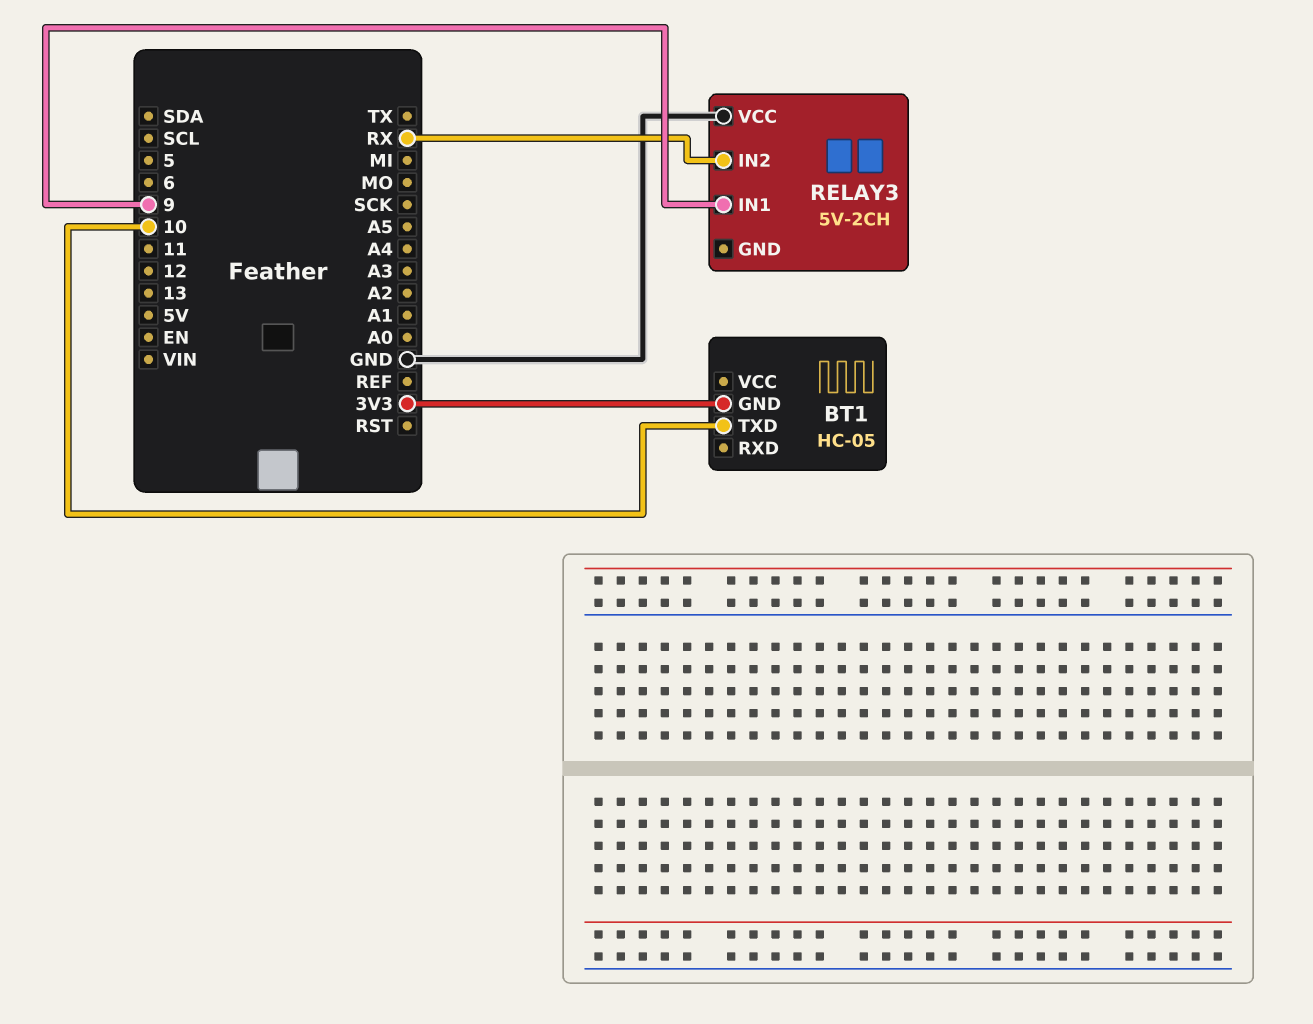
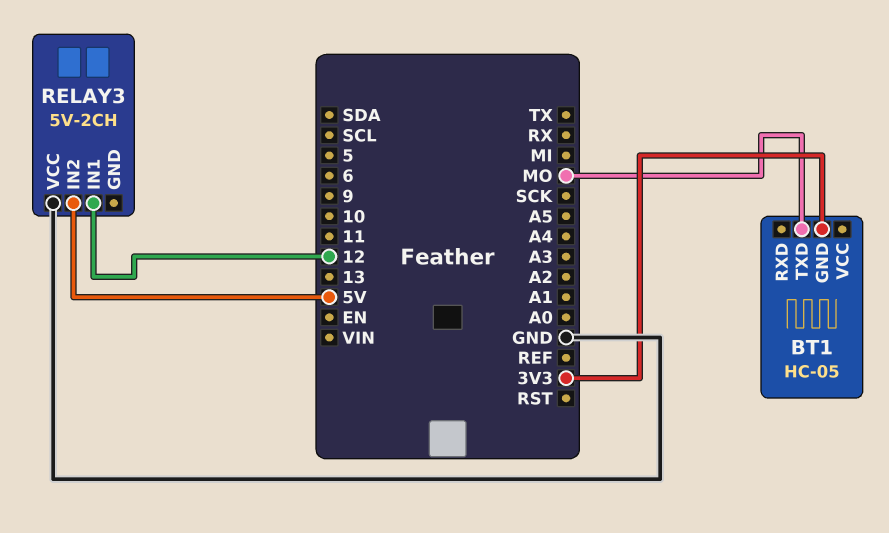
BT1 pin TXD: 10 -> MO
RELAY3 pin IN1: 9 -> 12
RELAY3 pin IN2: RX -> 5V

